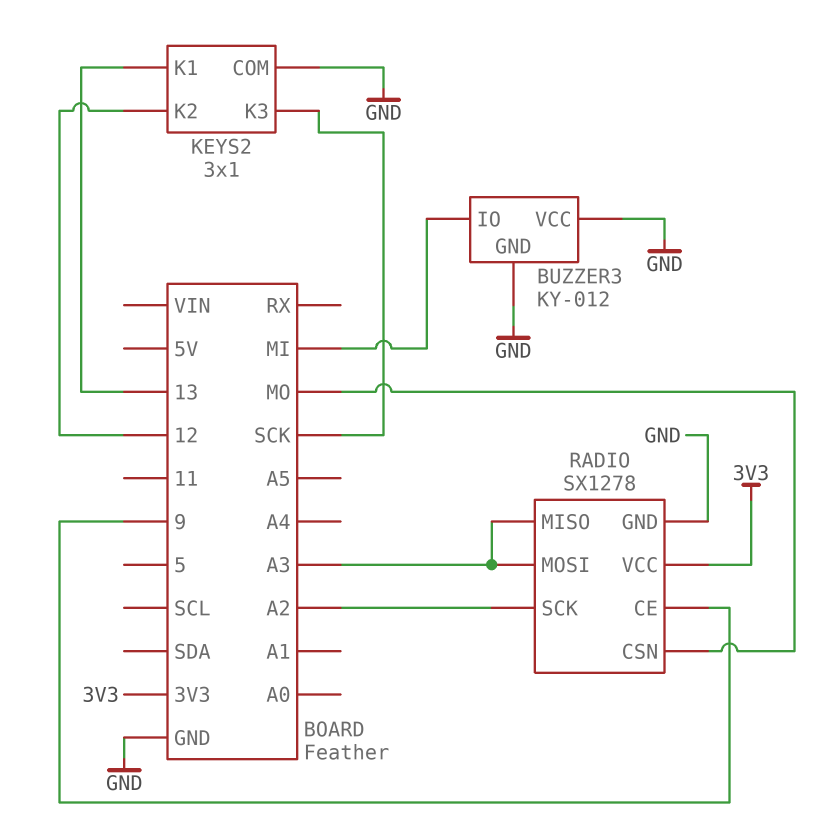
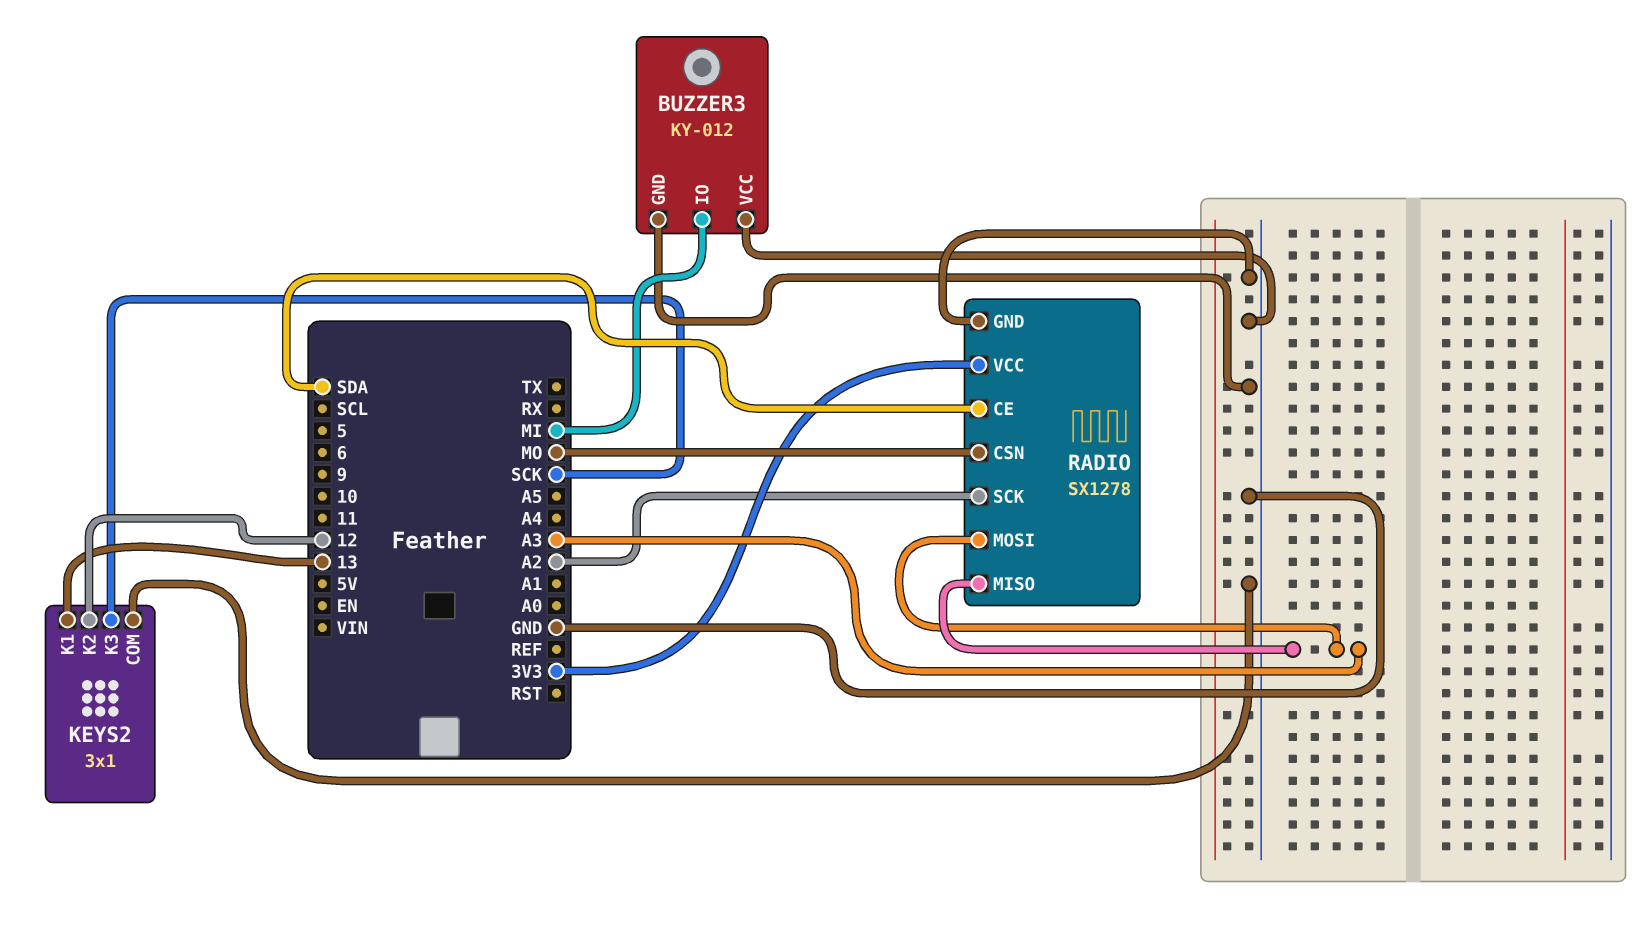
RADIO pin CE: 9 -> SDA

